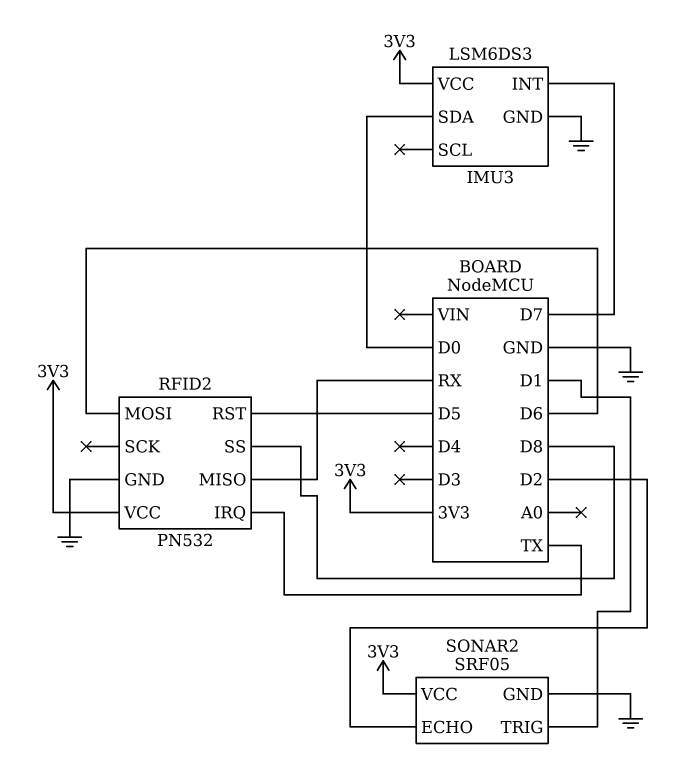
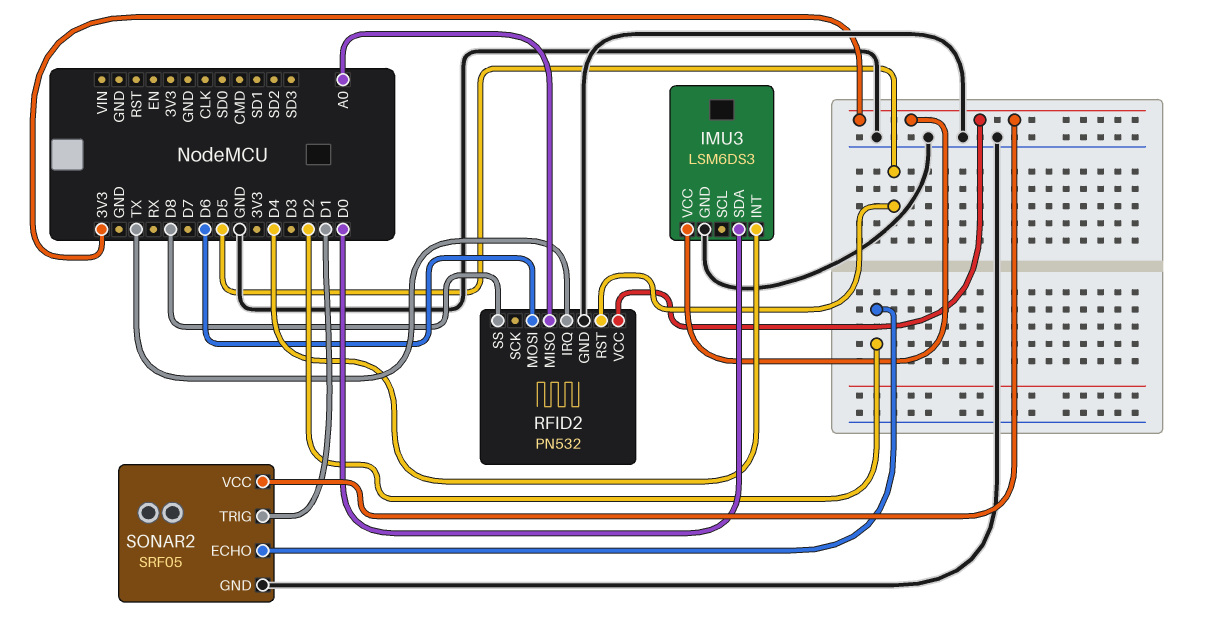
IMU3 pin INT: D7 -> D4
RFID2 pin MISO: RX -> A0

